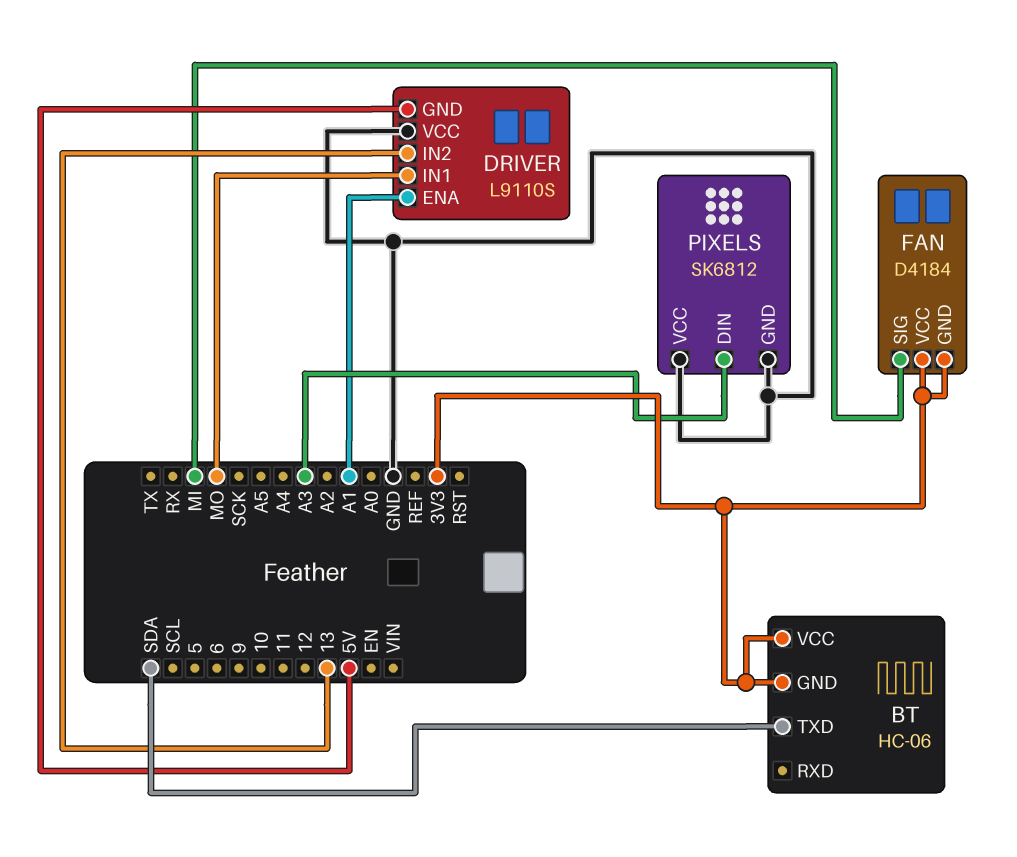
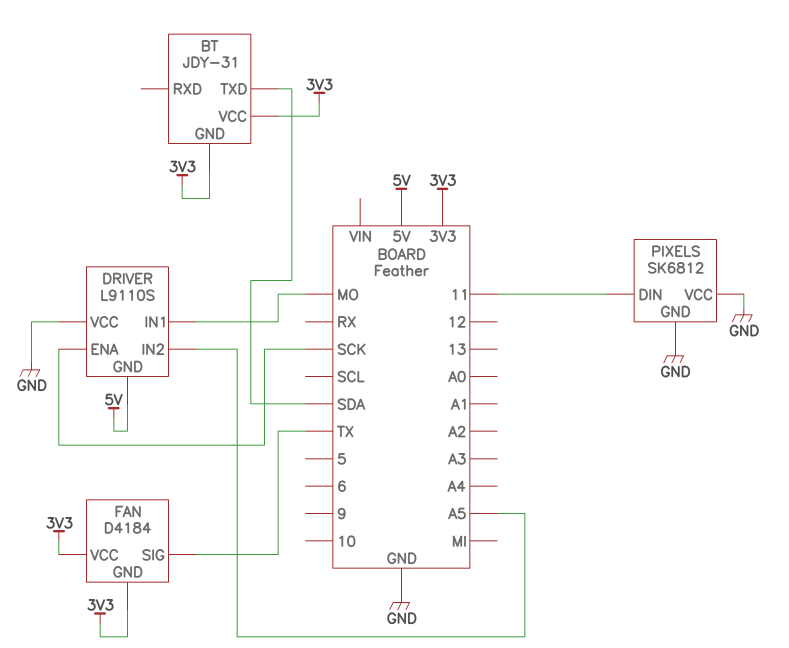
BT: HC-06 -> JDY-31
DRIVER pin ENA: A1 -> SCK
DRIVER pin IN2: 13 -> A5
FAN pin SIG: MI -> TX
PIXELS pin DIN: A3 -> 11

